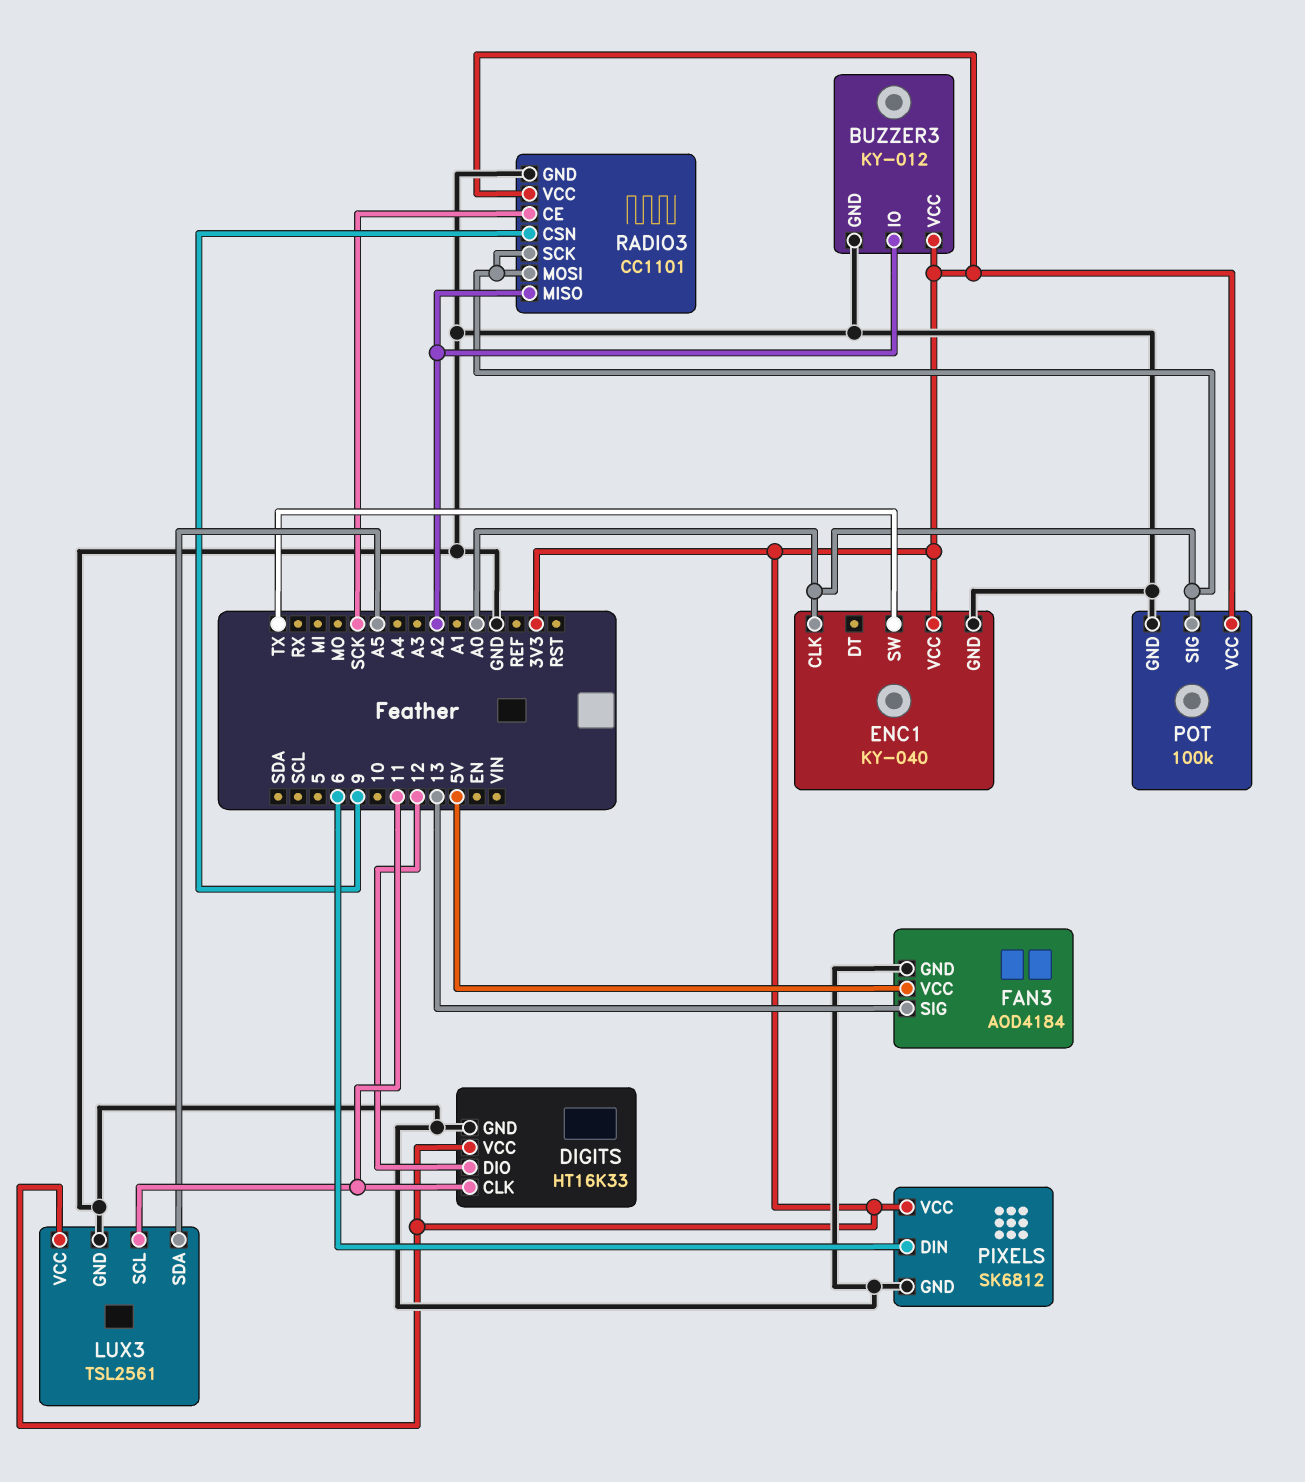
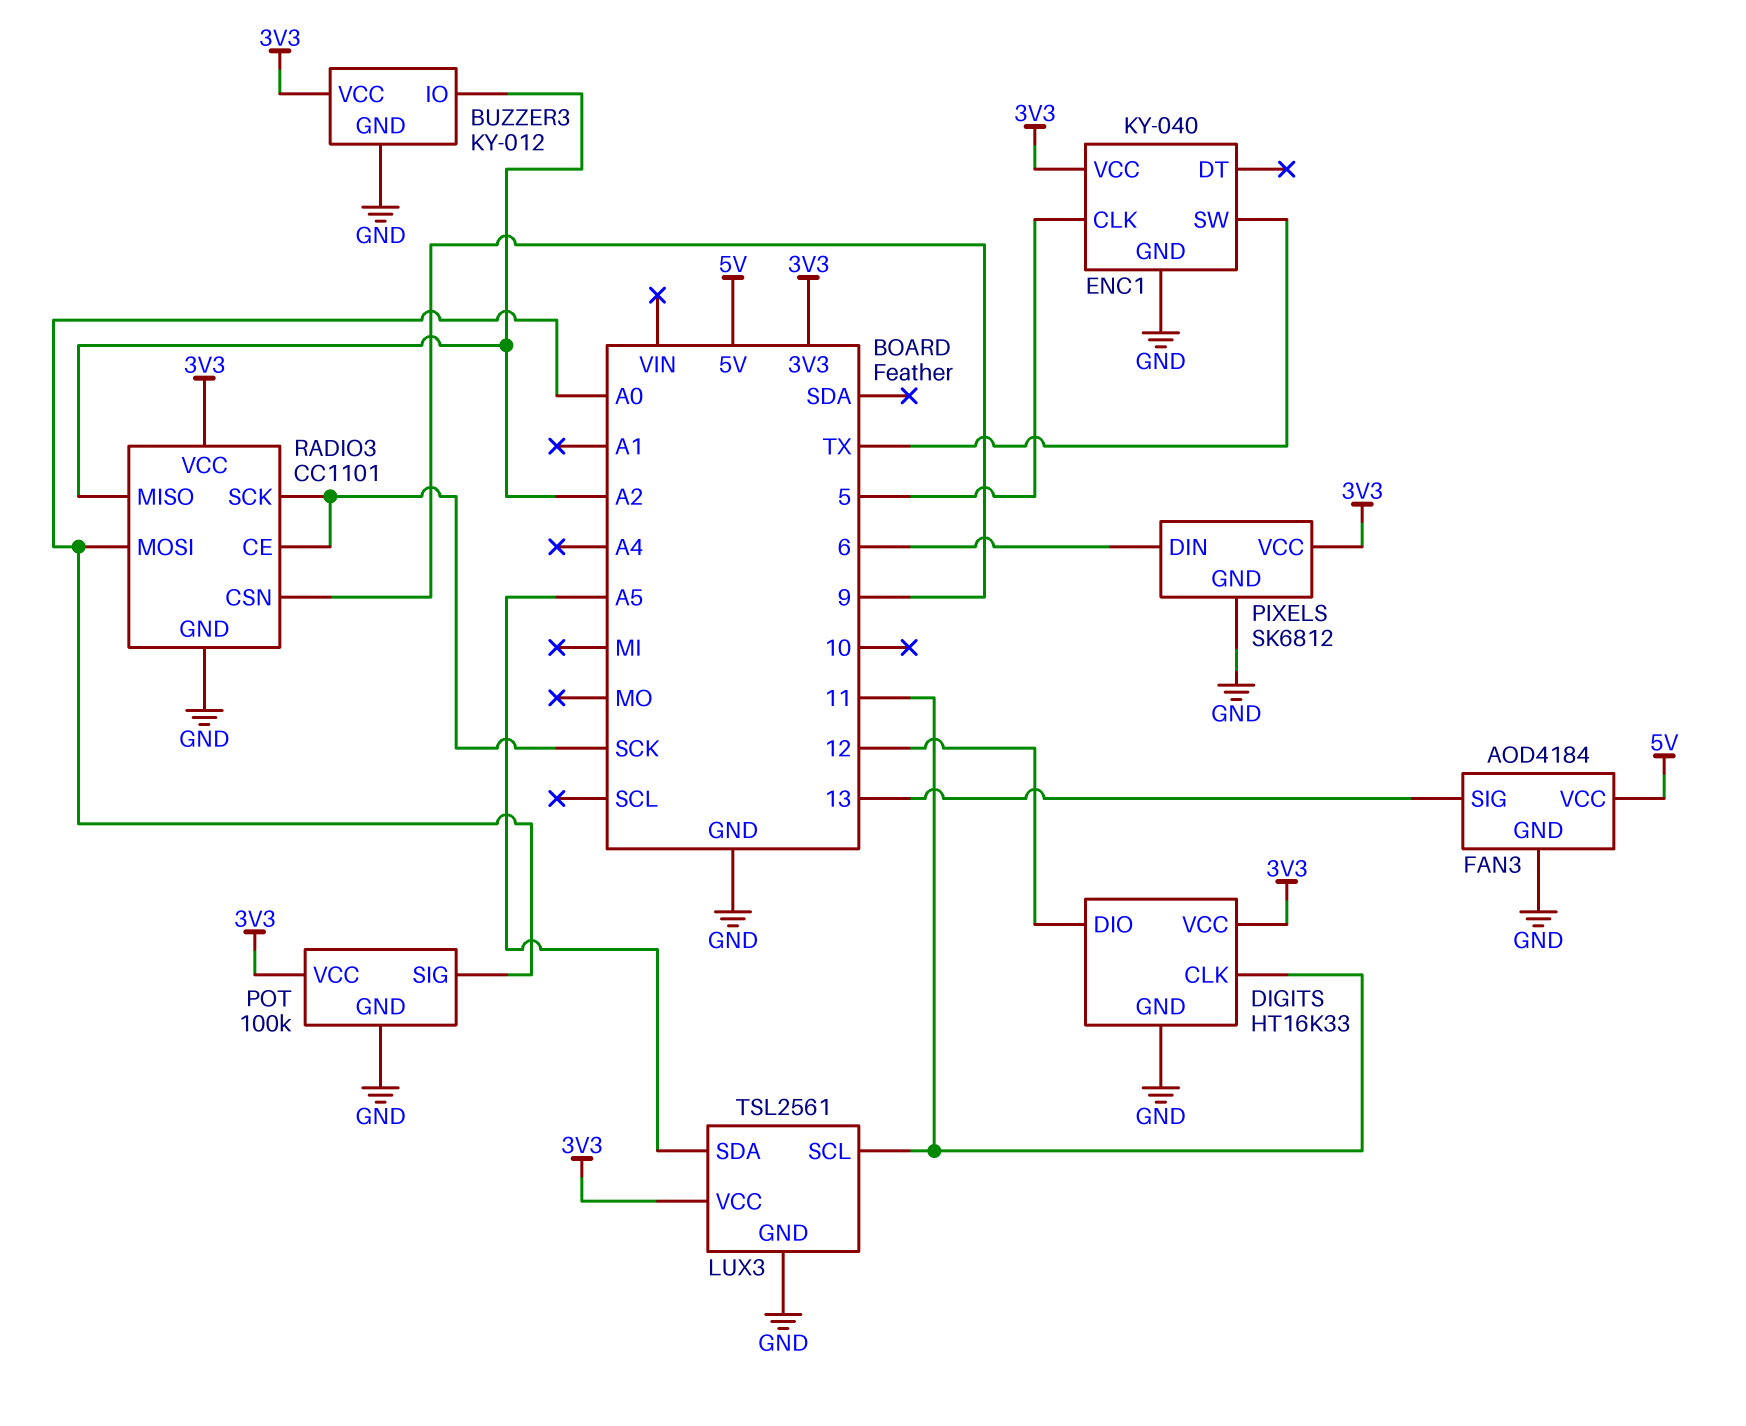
ENC1 pin CLK: A0 -> 5
RADIO3 pin SCK: A0 -> SCK

